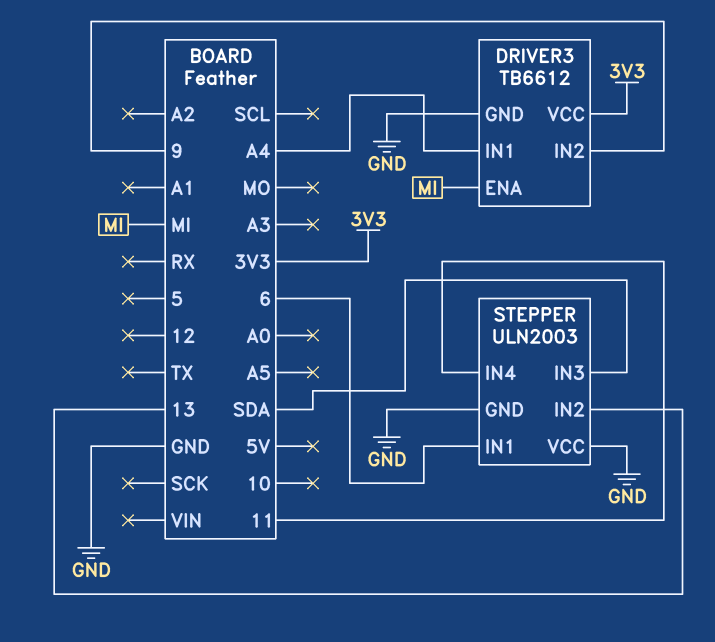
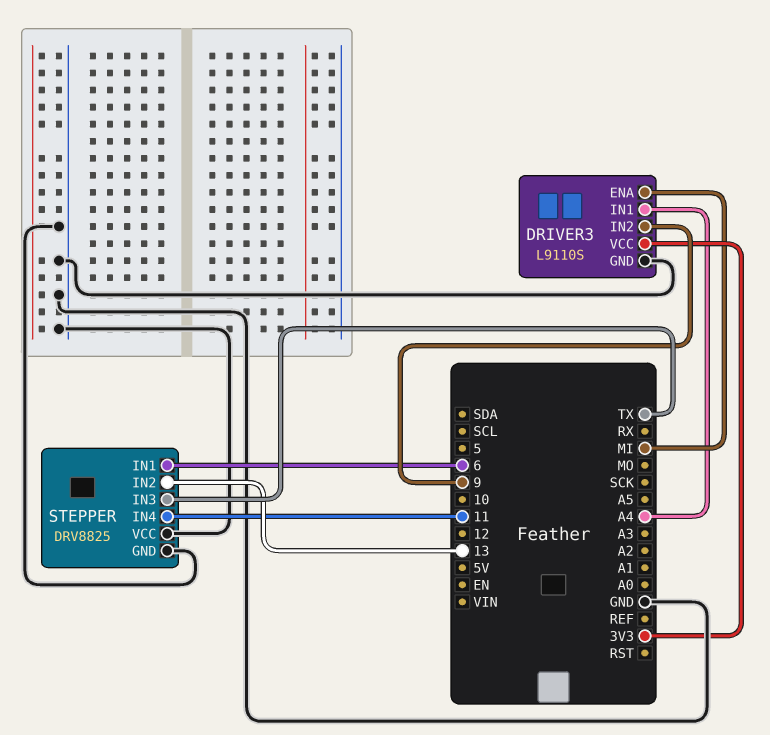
DRIVER3: TB6612 -> L9110S
STEPPER: ULN2003 -> DRV8825
STEPPER pin IN3: SDA -> TX

